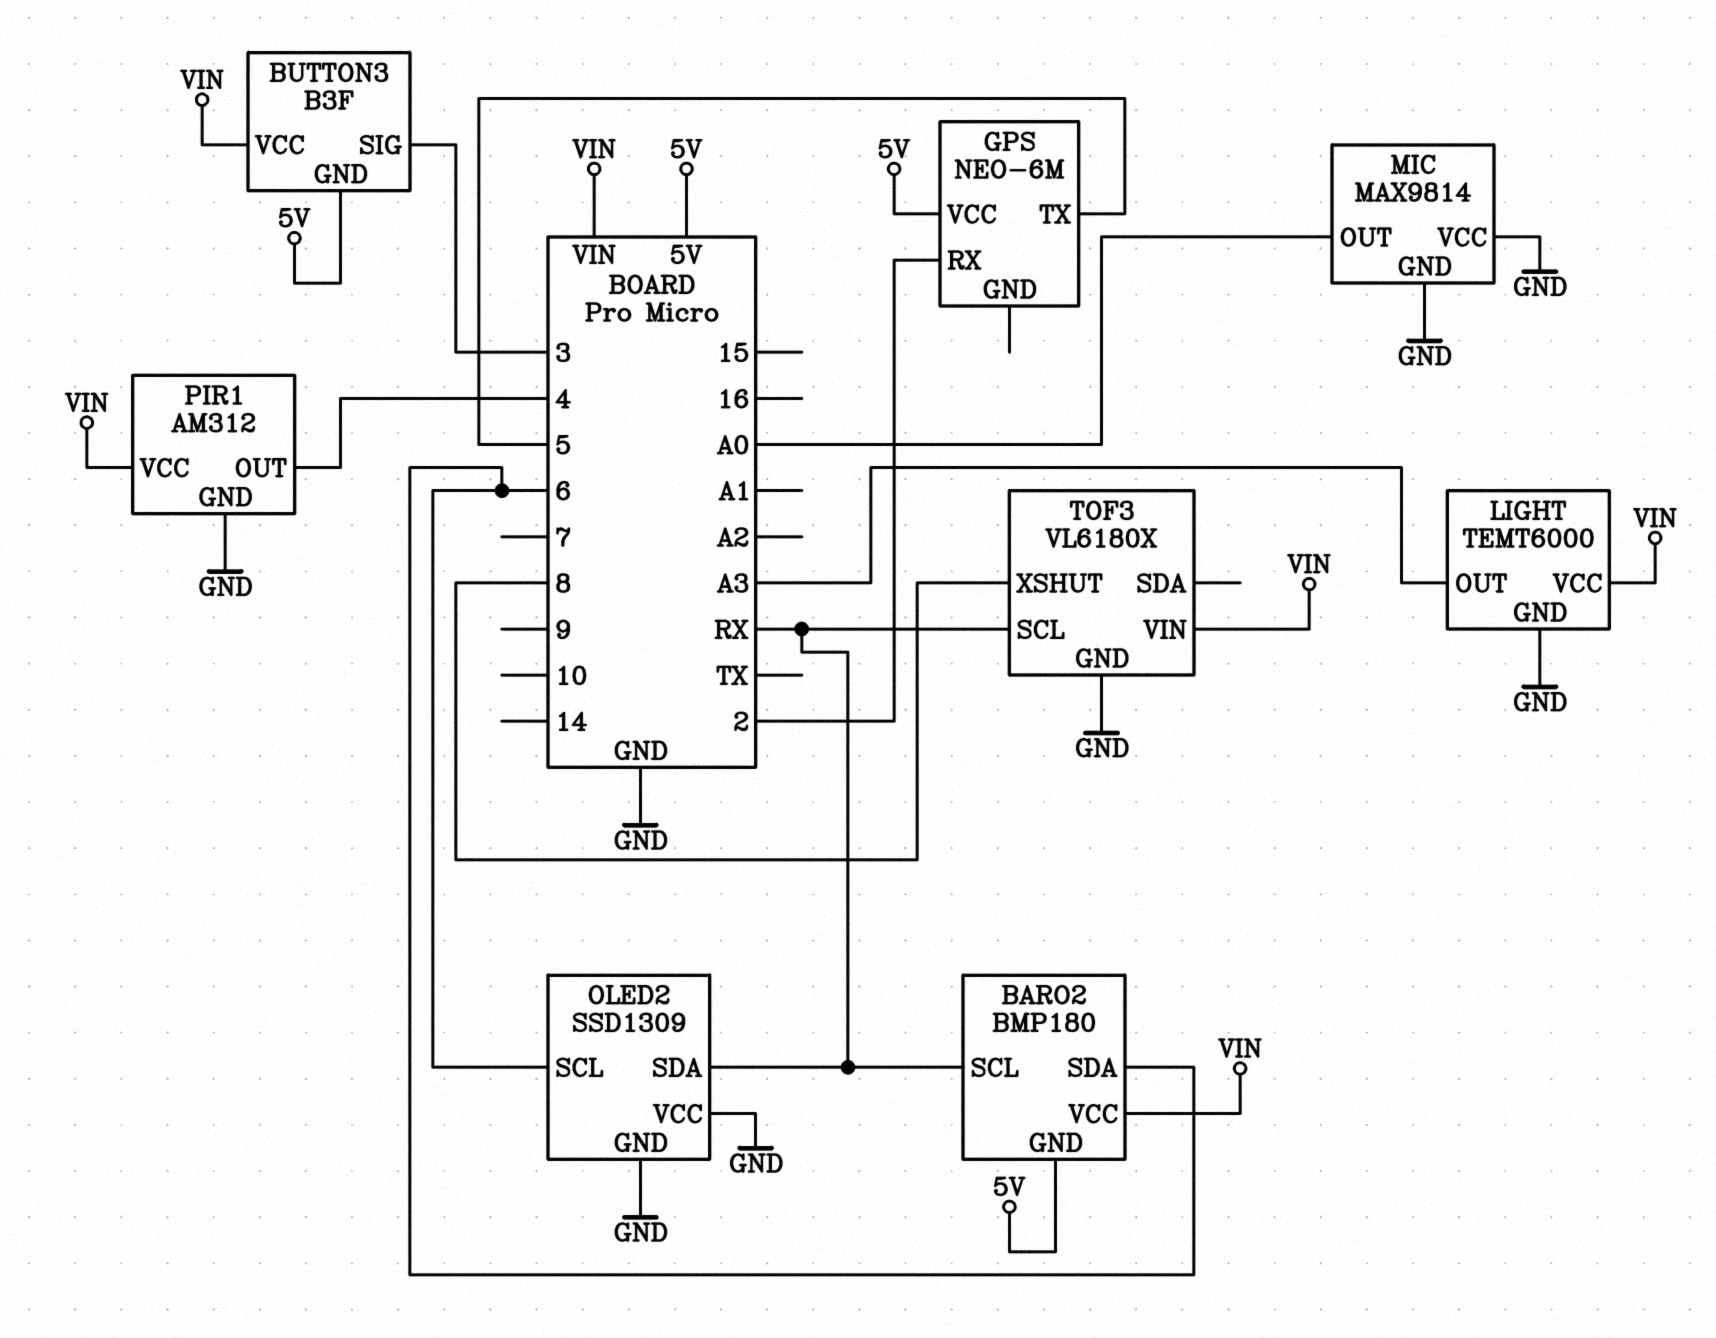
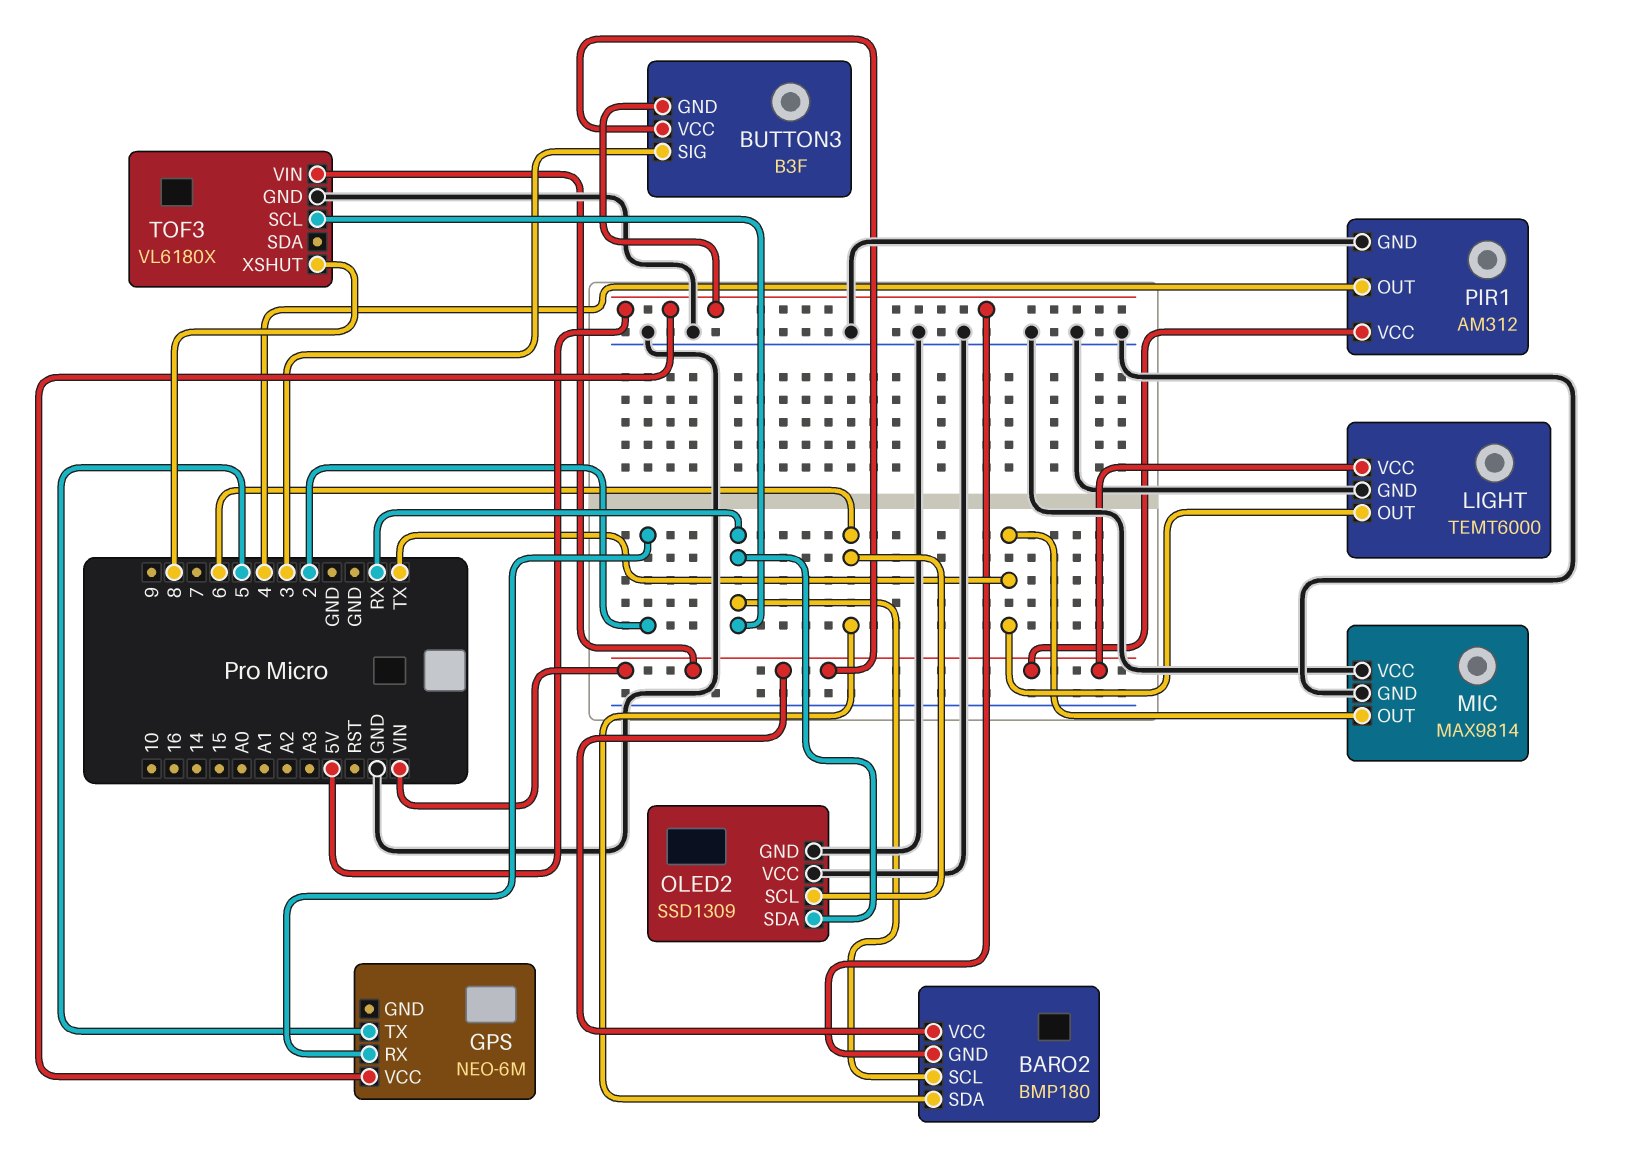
LIGHT pin OUT: A3 -> TX
MIC pin OUT: A0 -> TX

